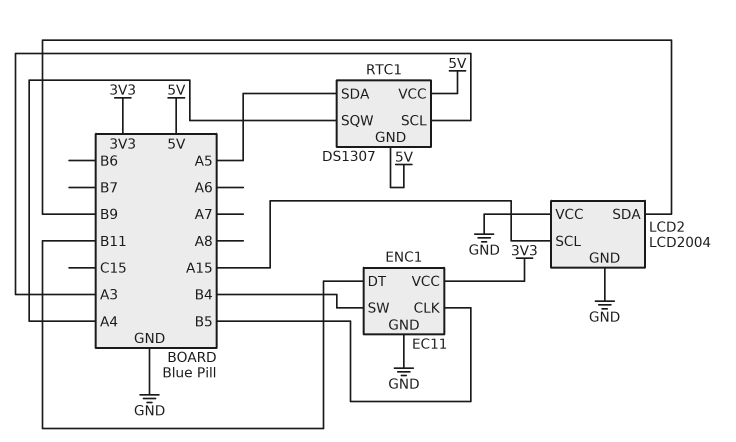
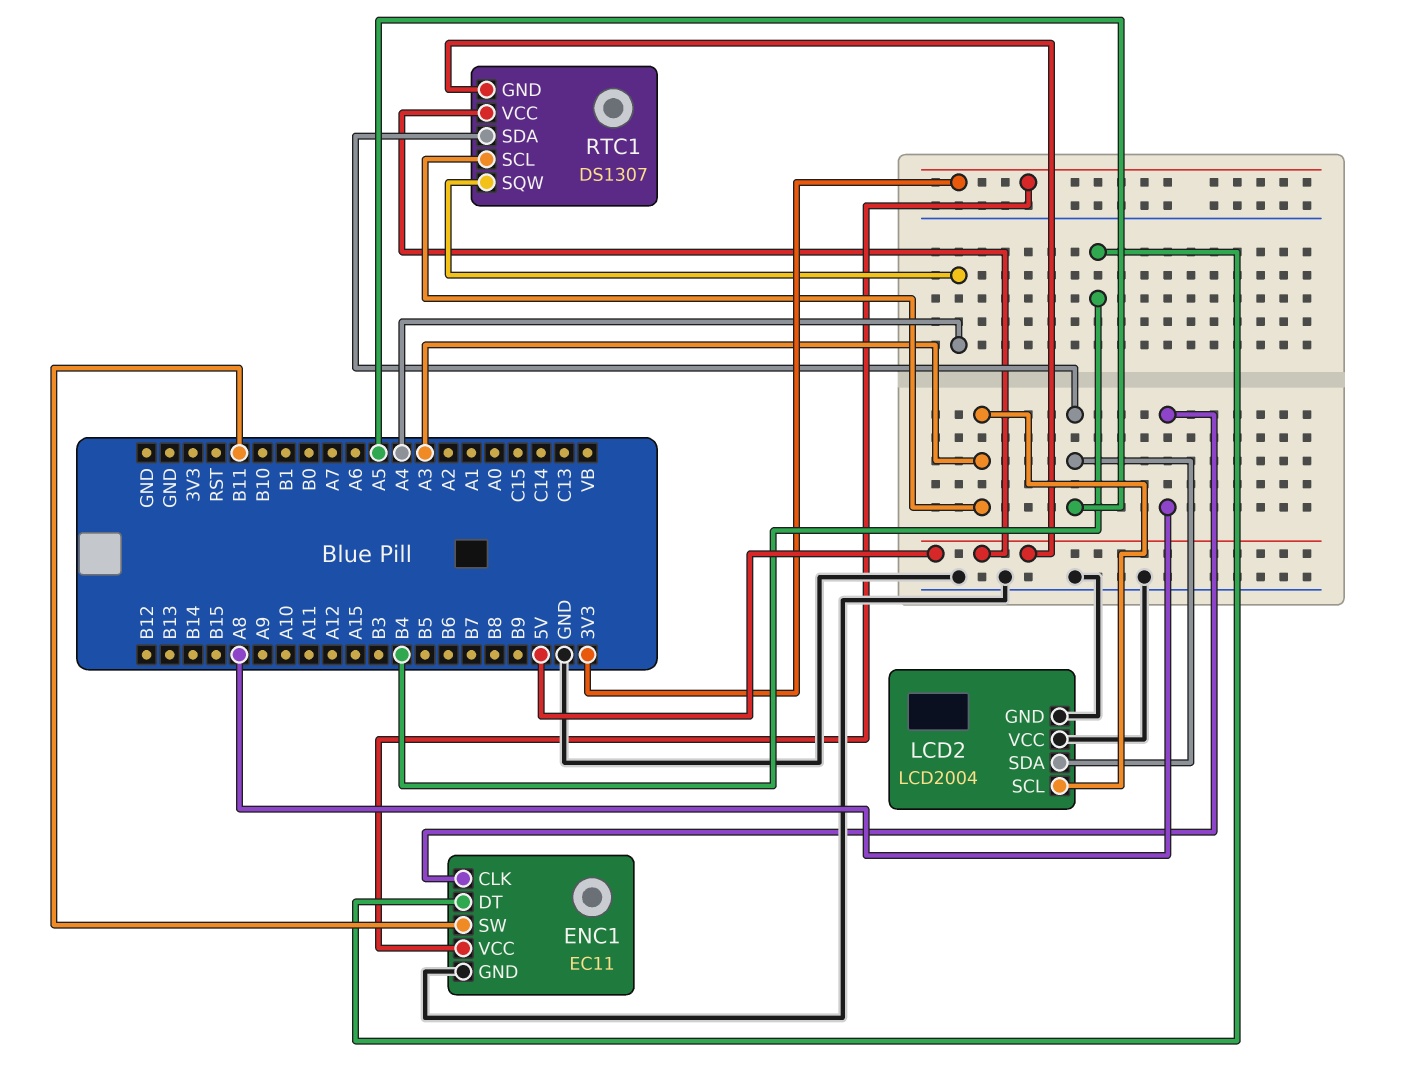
ENC1 pin CLK: B5 -> A8
ENC1 pin DT: B11 -> B4
ENC1 pin SW: B4 -> B11
LCD2 pin SCL: A15 -> A3
LCD2 pin SDA: B9 -> A5

